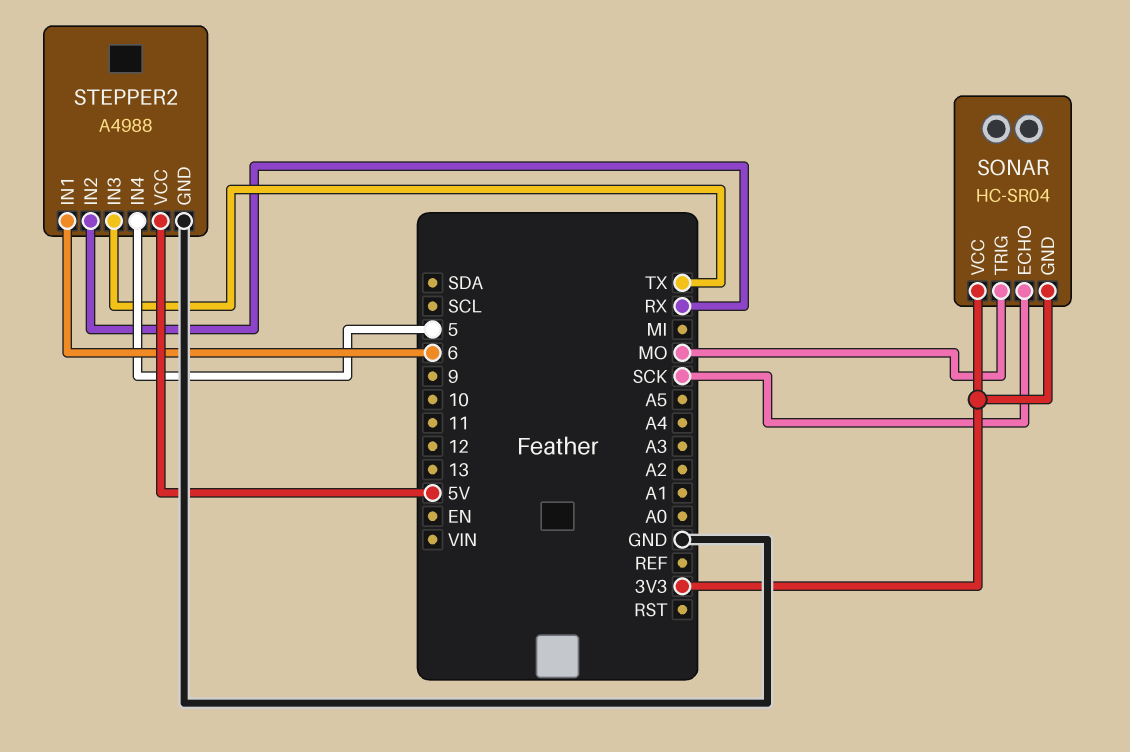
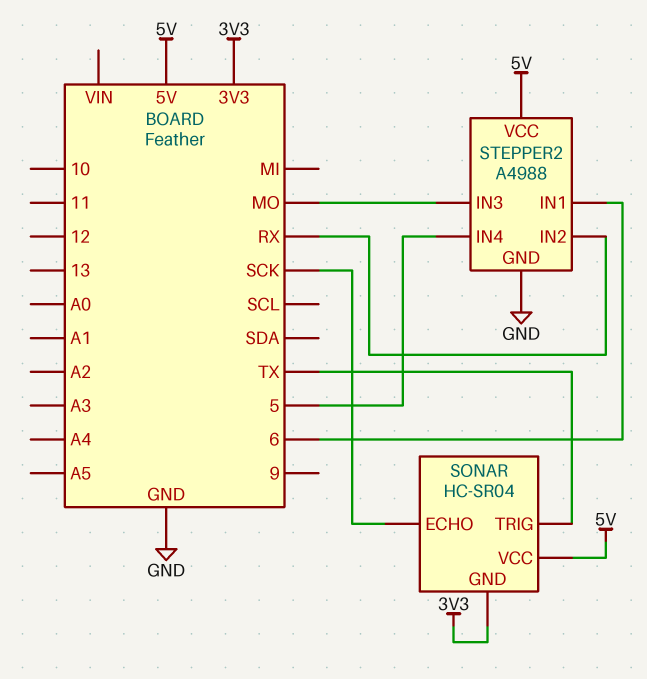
SONAR pin TRIG: MO -> TX
SONAR pin VCC: 3V3 -> 5V
STEPPER2 pin IN3: TX -> MO

